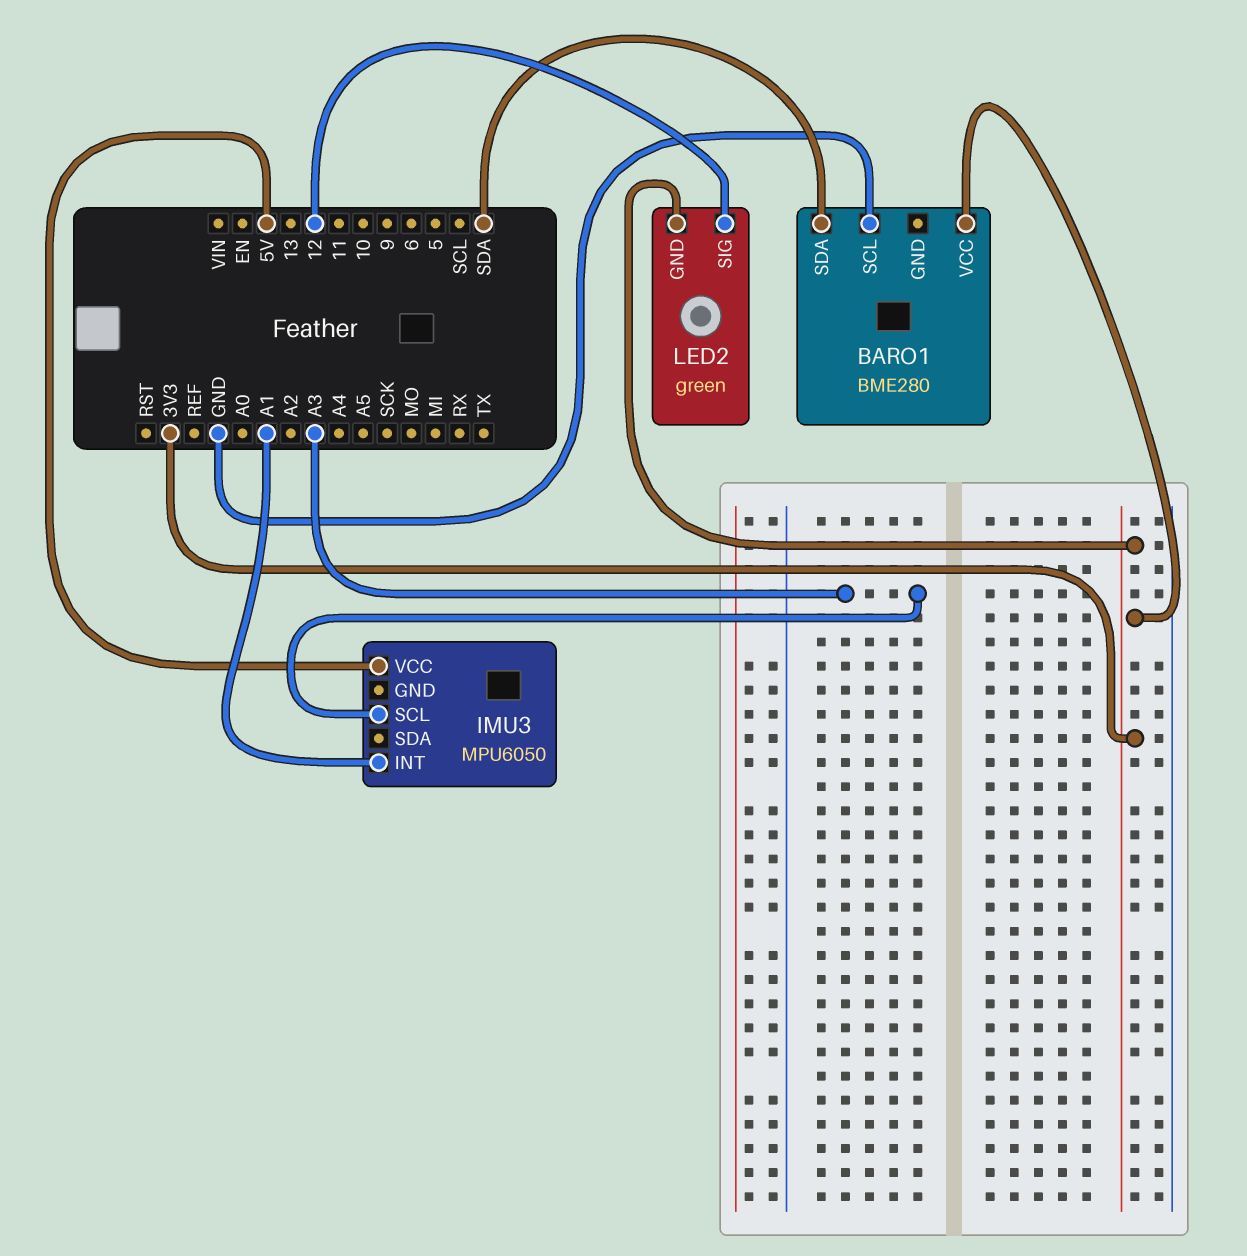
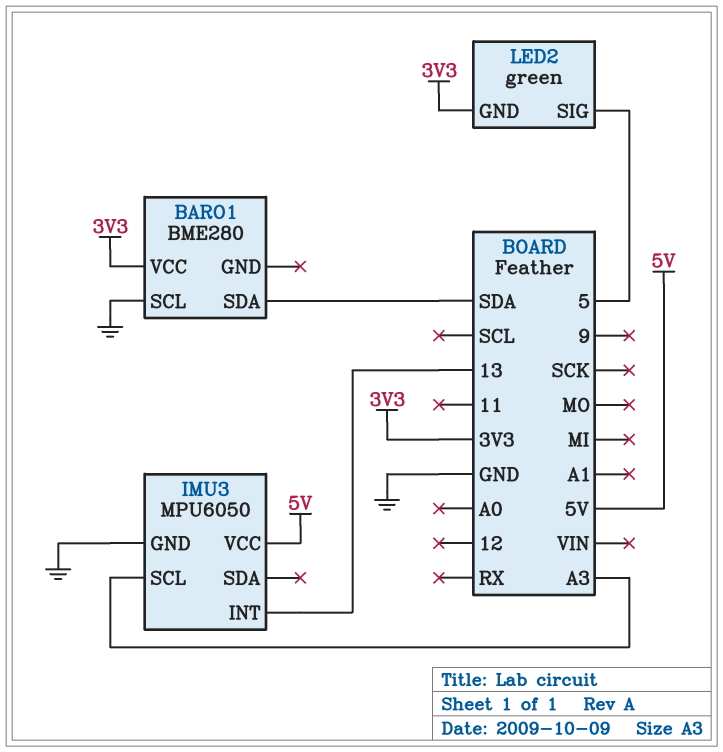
IMU3 pin GND: none -> GND
IMU3 pin INT: A1 -> 13
LED2 pin SIG: 12 -> 5

